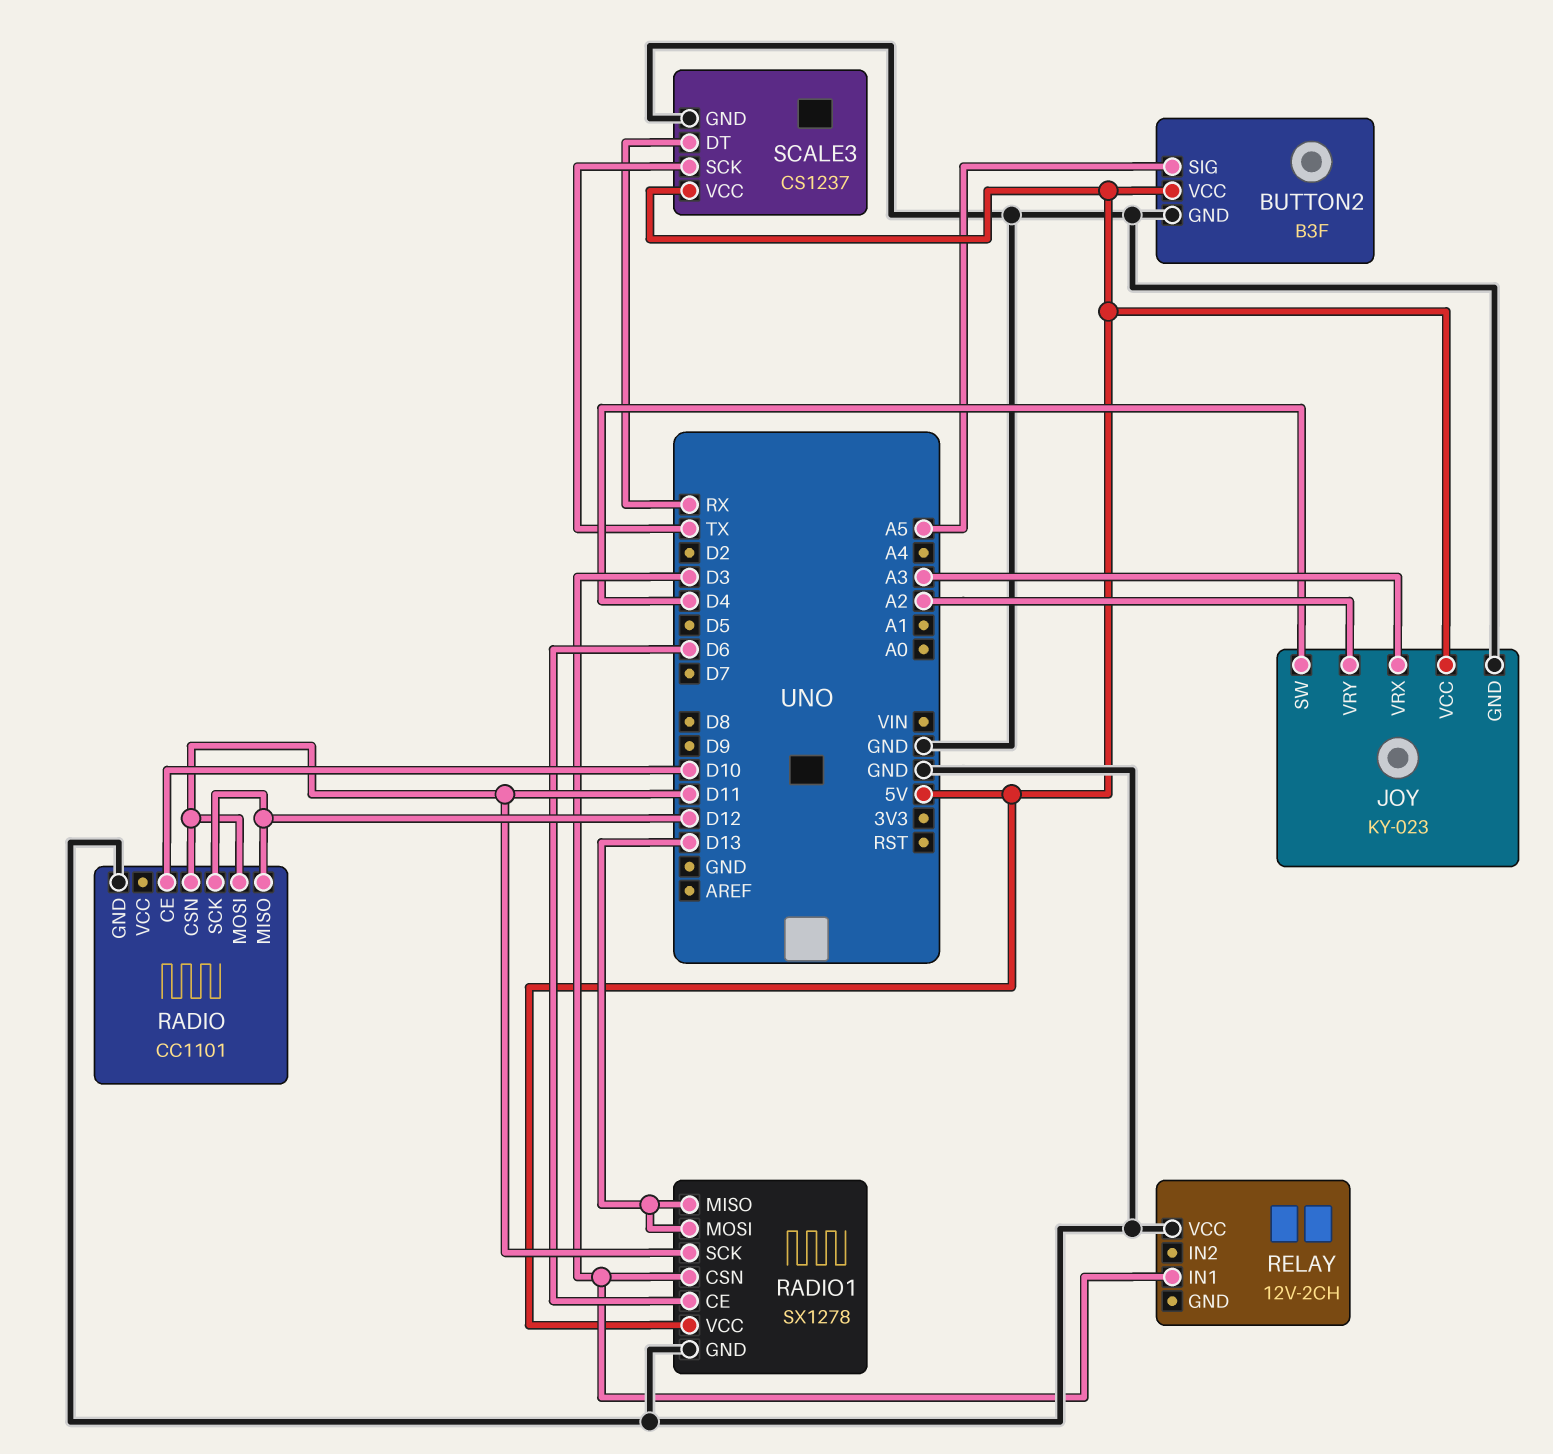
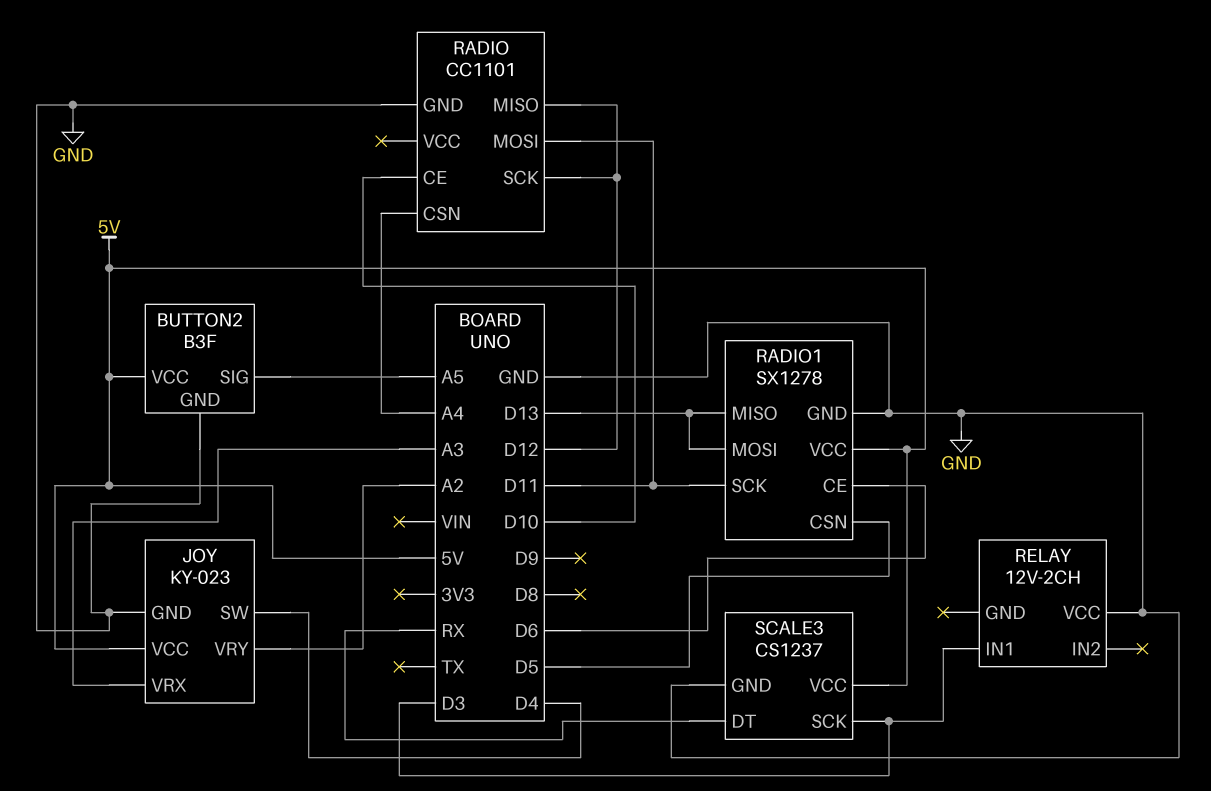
RADIO pin CSN: D11 -> A4
RADIO1 pin CSN: D3 -> D5
SCALE3 pin SCK: TX -> D3

